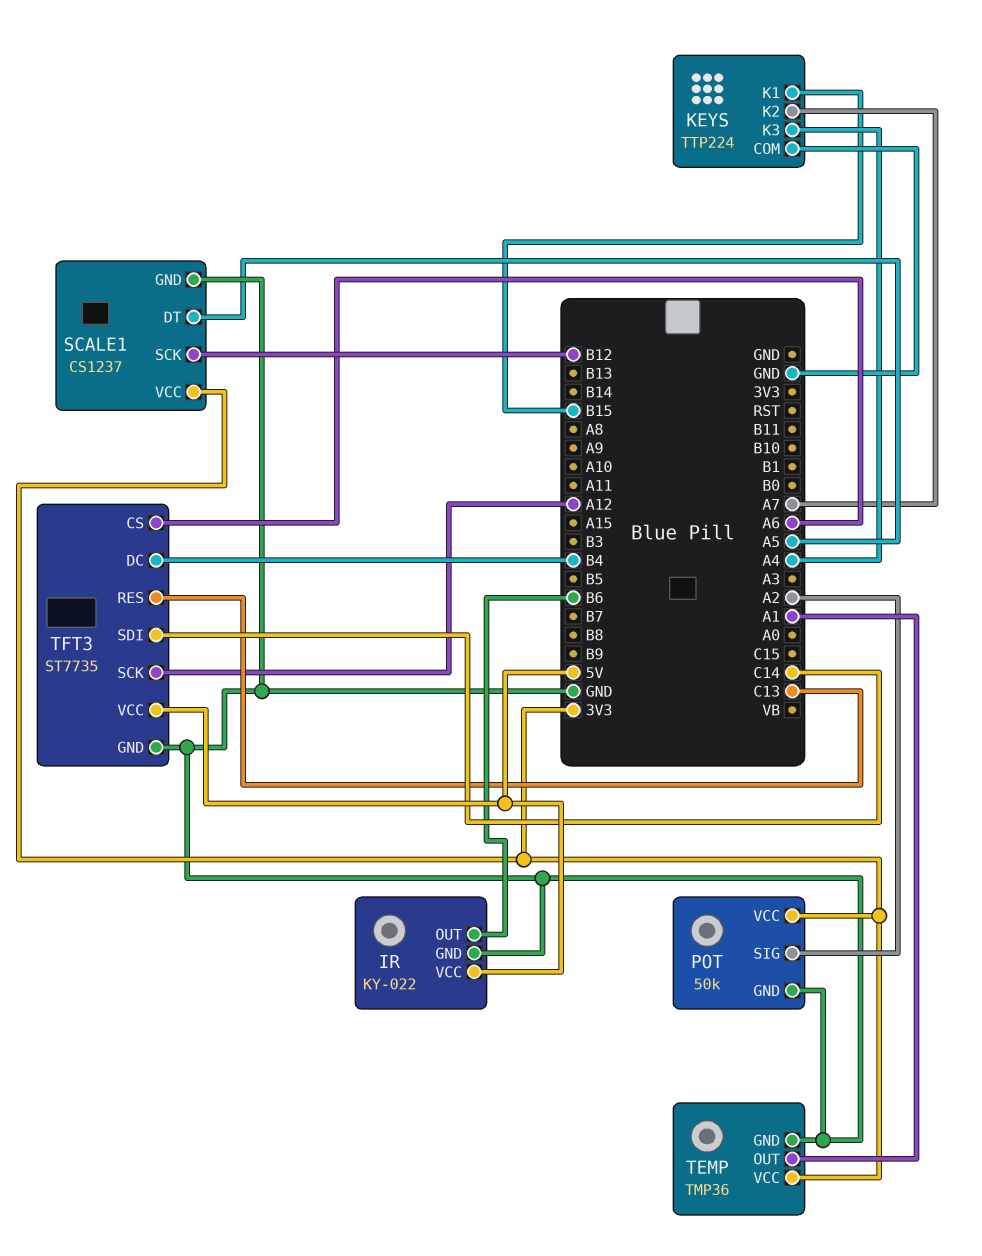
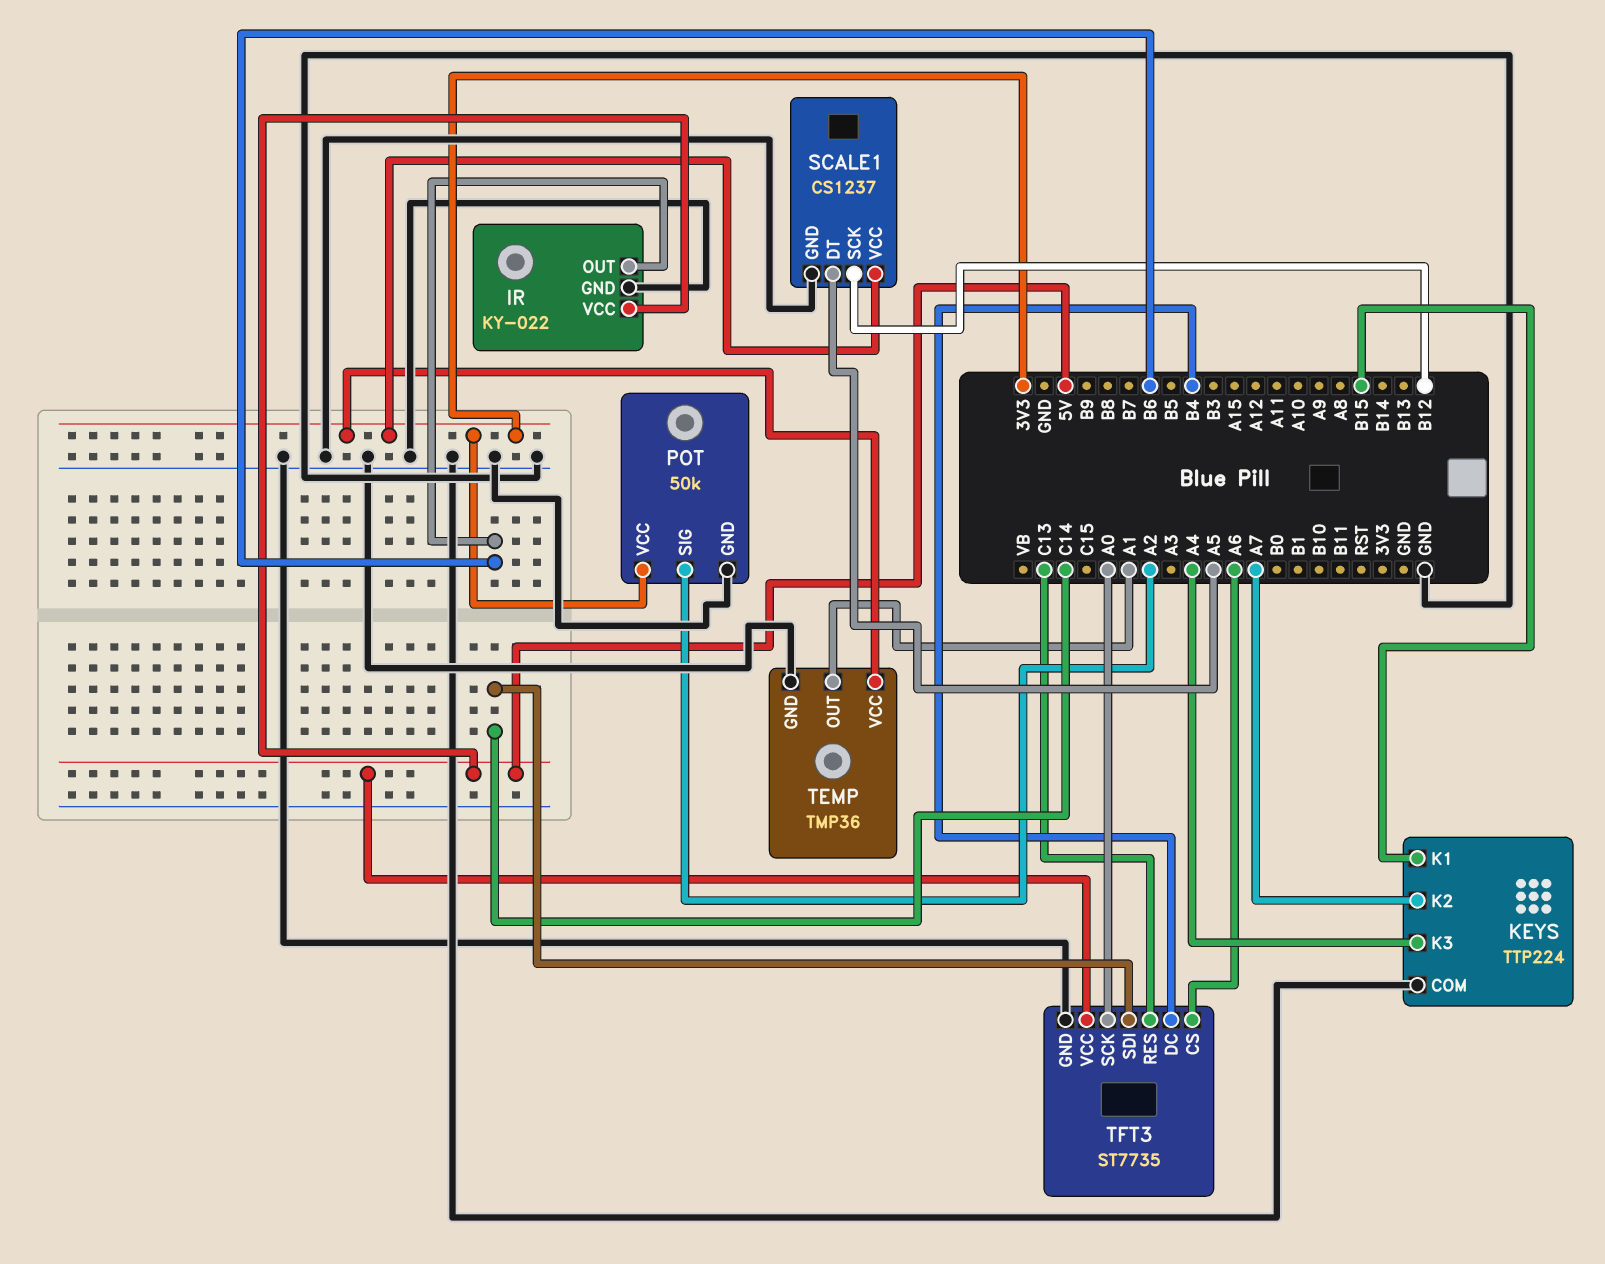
TFT3 pin SCK: A12 -> A0

